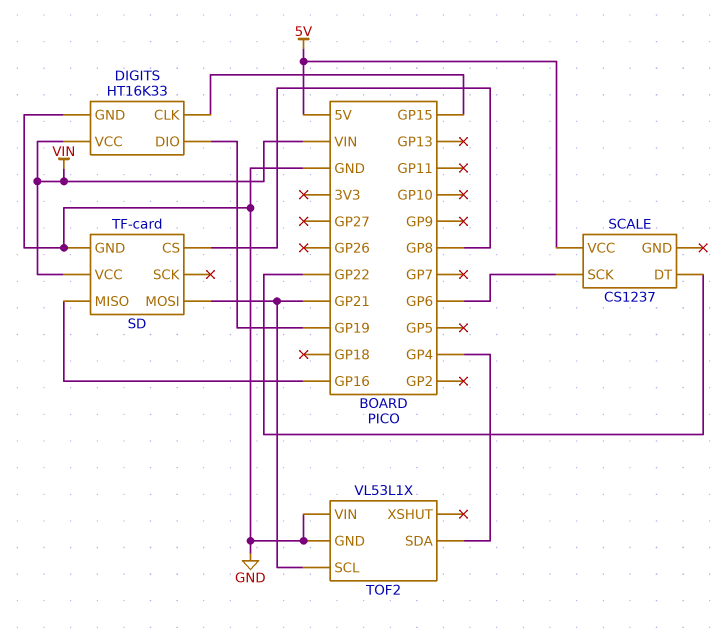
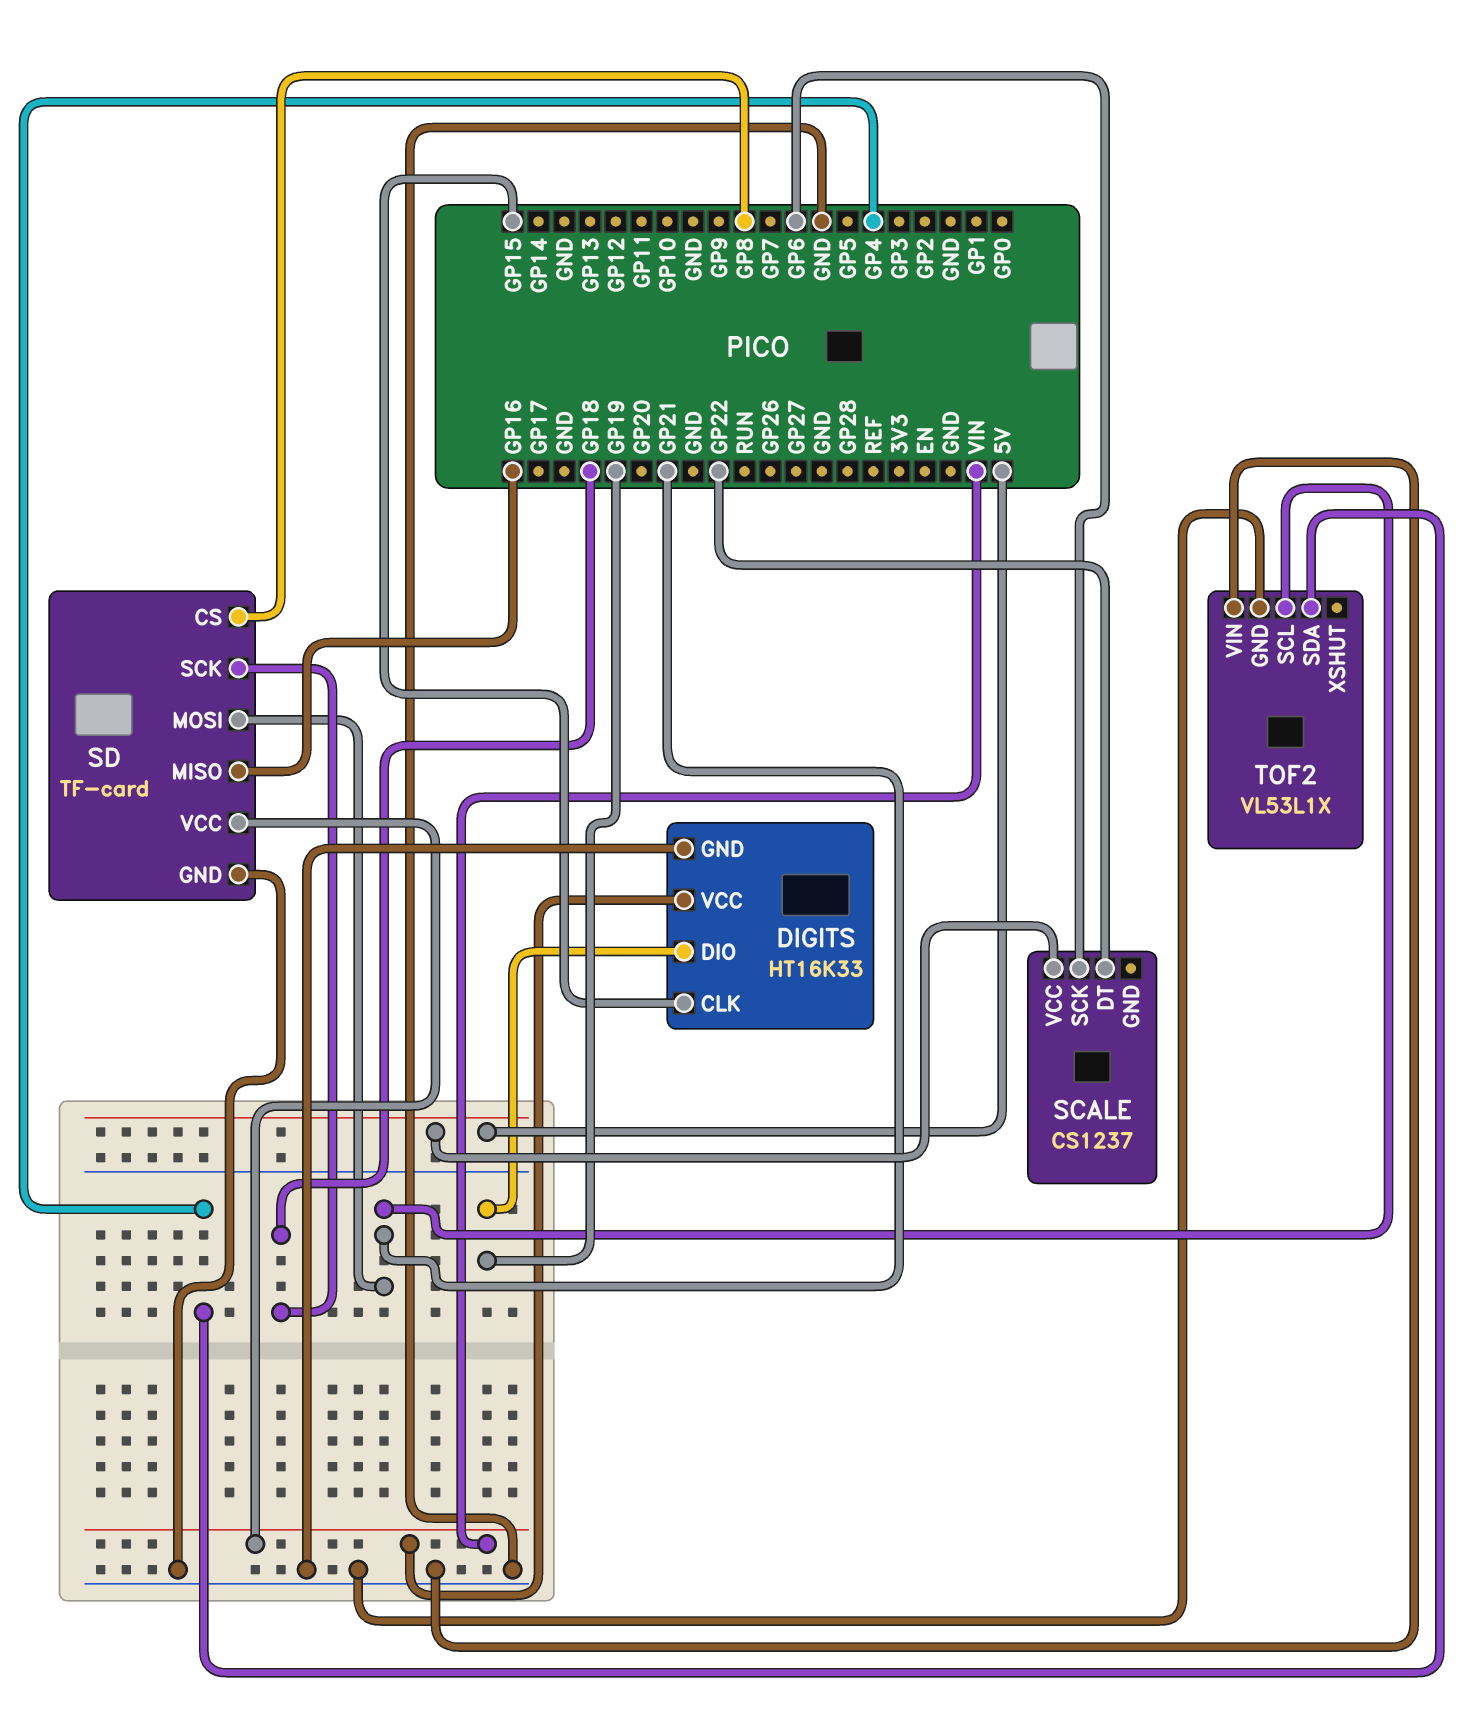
SD pin SCK: none -> GP18

